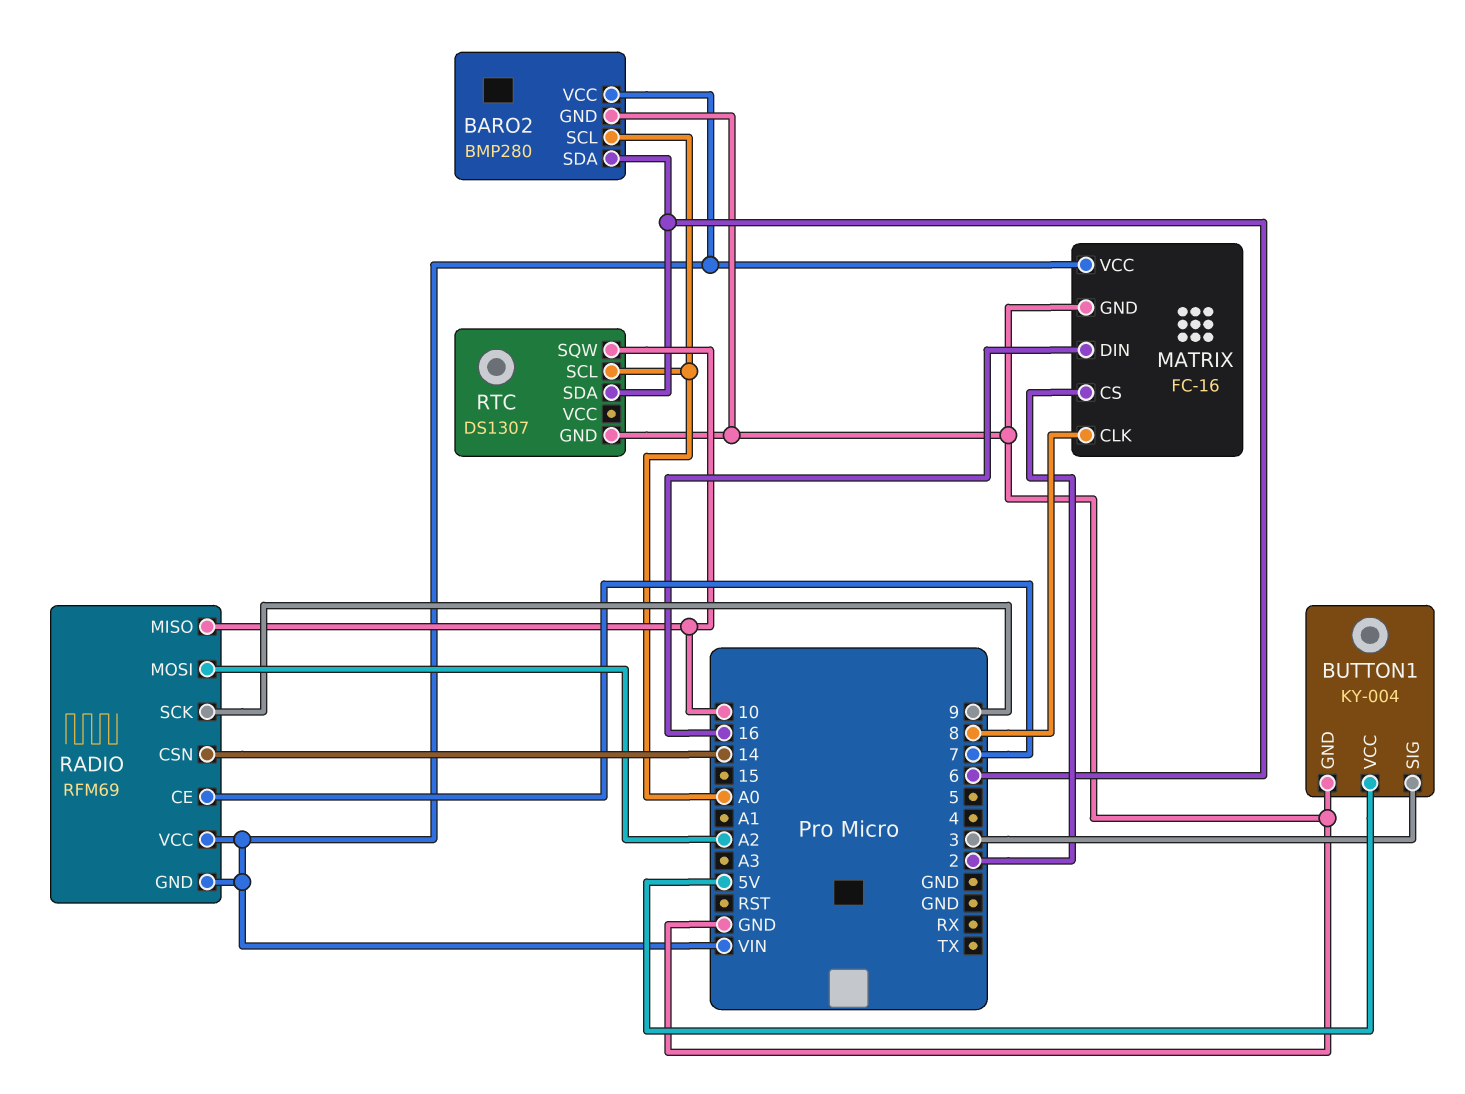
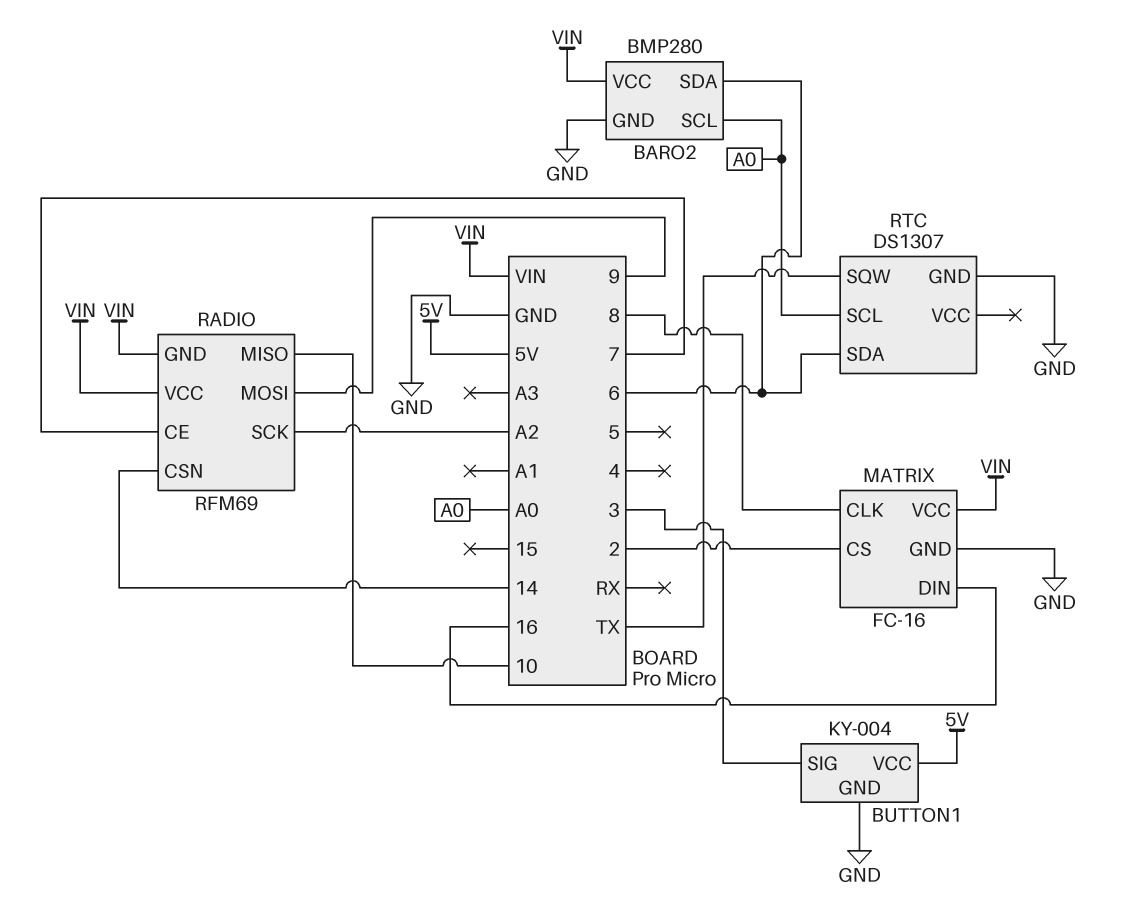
RADIO pin MOSI: A2 -> 9
RADIO pin SCK: 9 -> A2
RTC pin SQW: 10 -> TX

